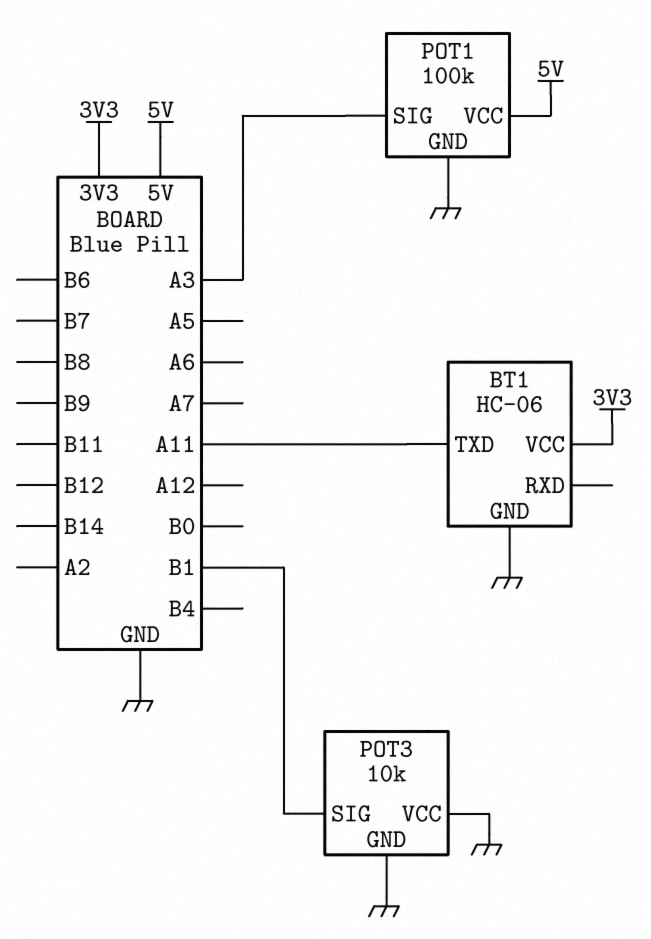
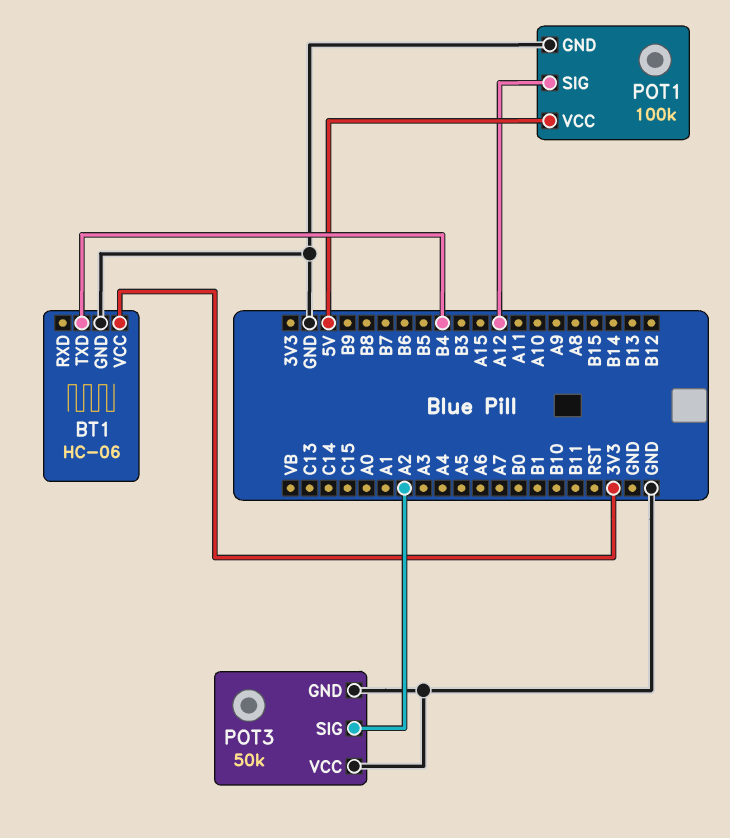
BT1 pin TXD: A11 -> B4
POT1 pin SIG: A3 -> A12
POT3: 10k -> 50k
POT3 pin SIG: B1 -> A2

